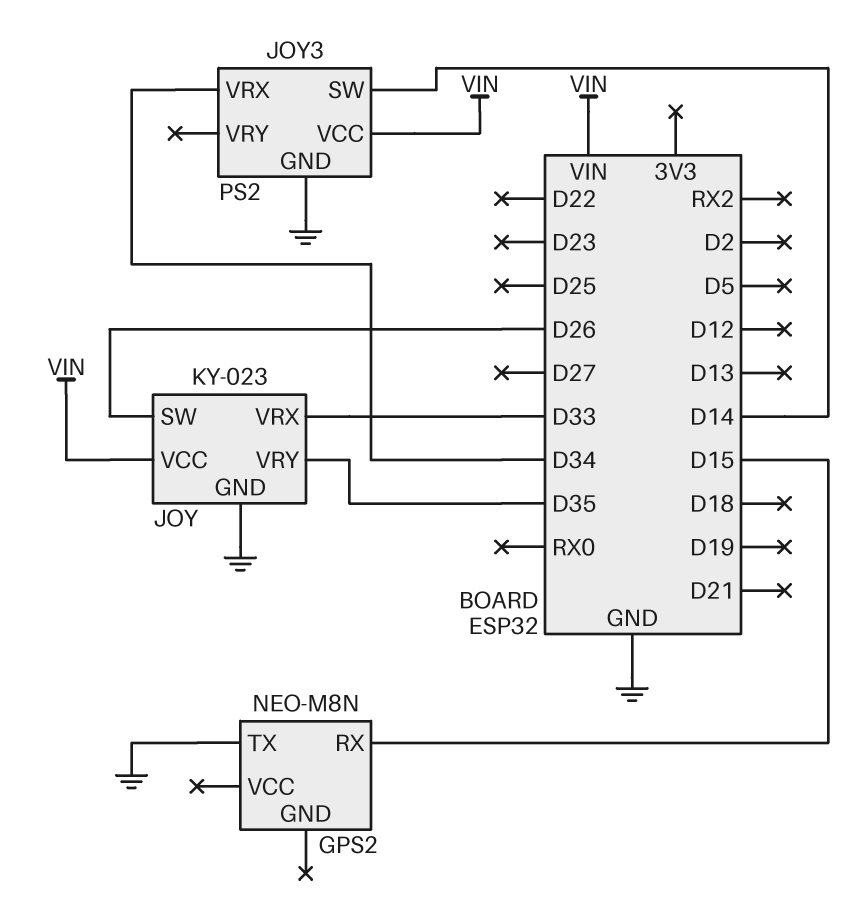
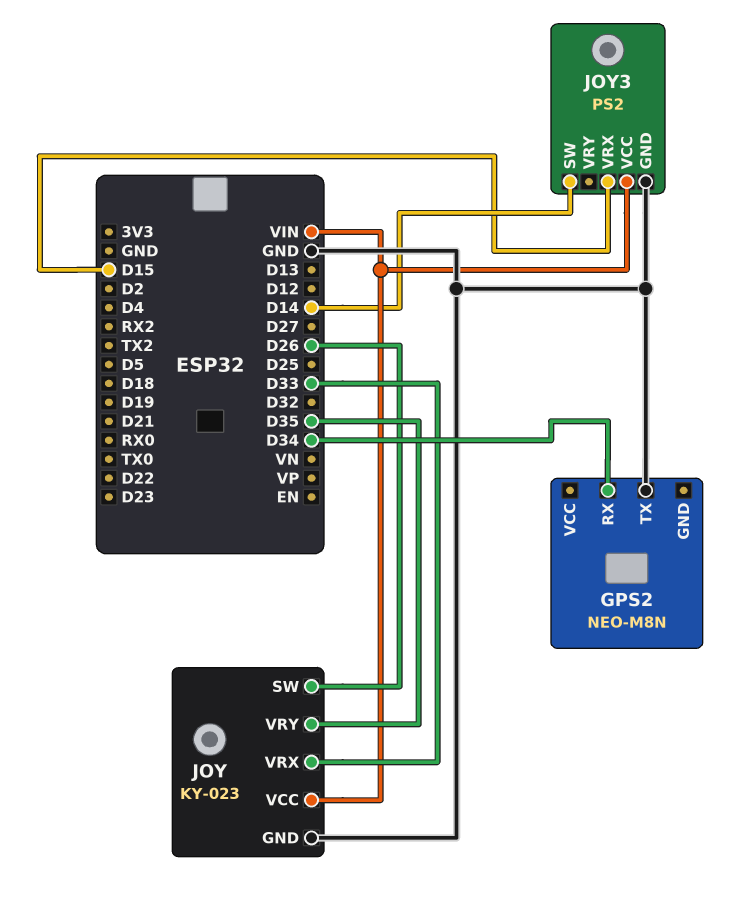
GPS2 pin RX: D15 -> D34
JOY3 pin VRX: D34 -> D15

